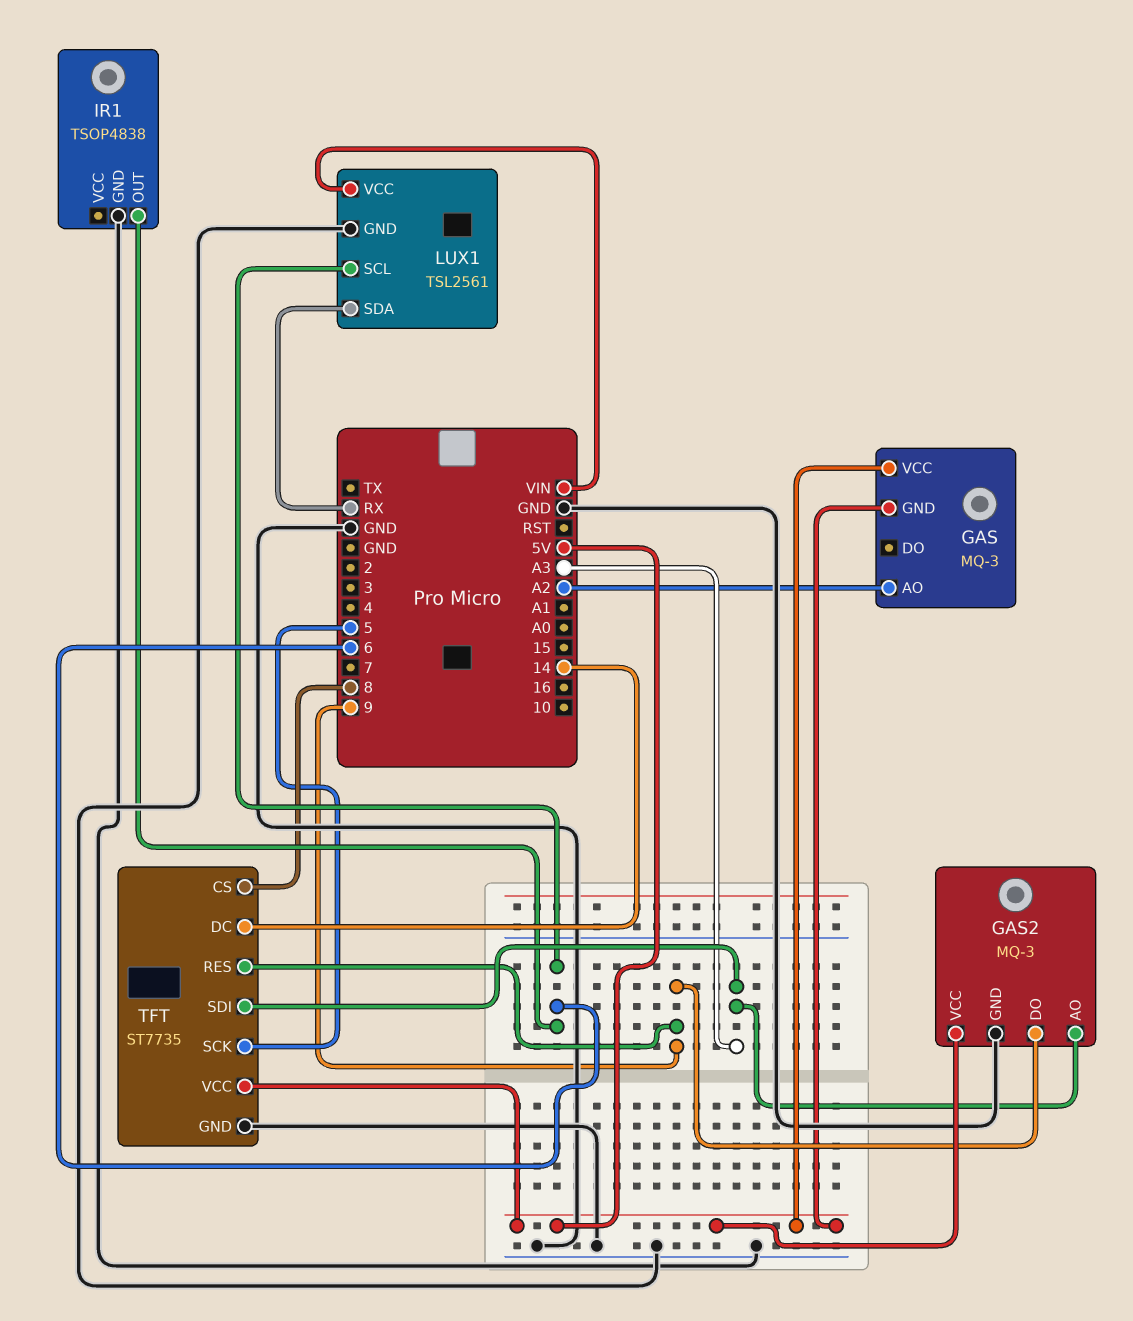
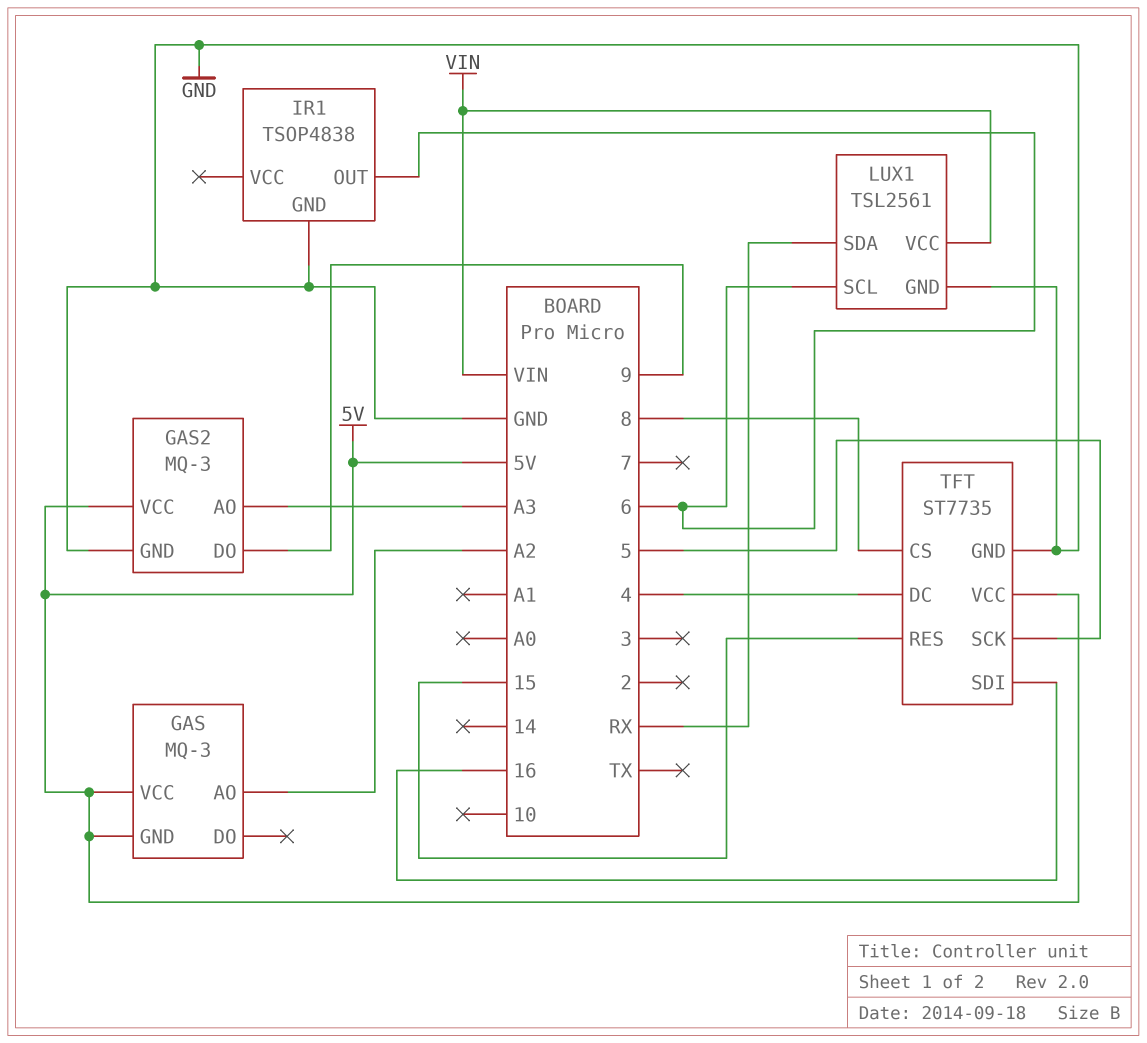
TFT pin DC: 14 -> 4
TFT pin RES: 9 -> 15
TFT pin SDI: A3 -> 16

